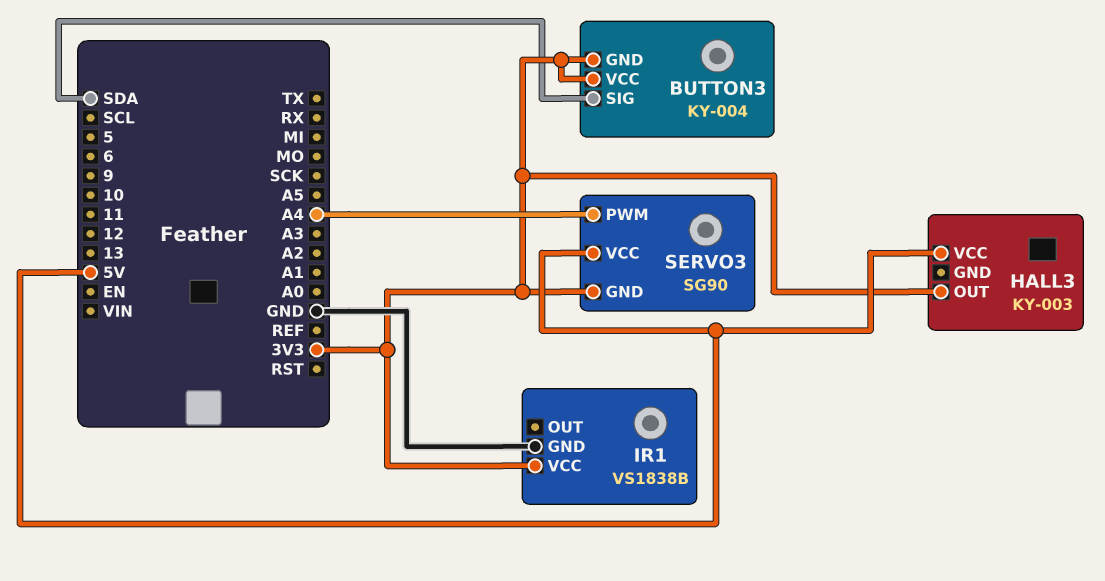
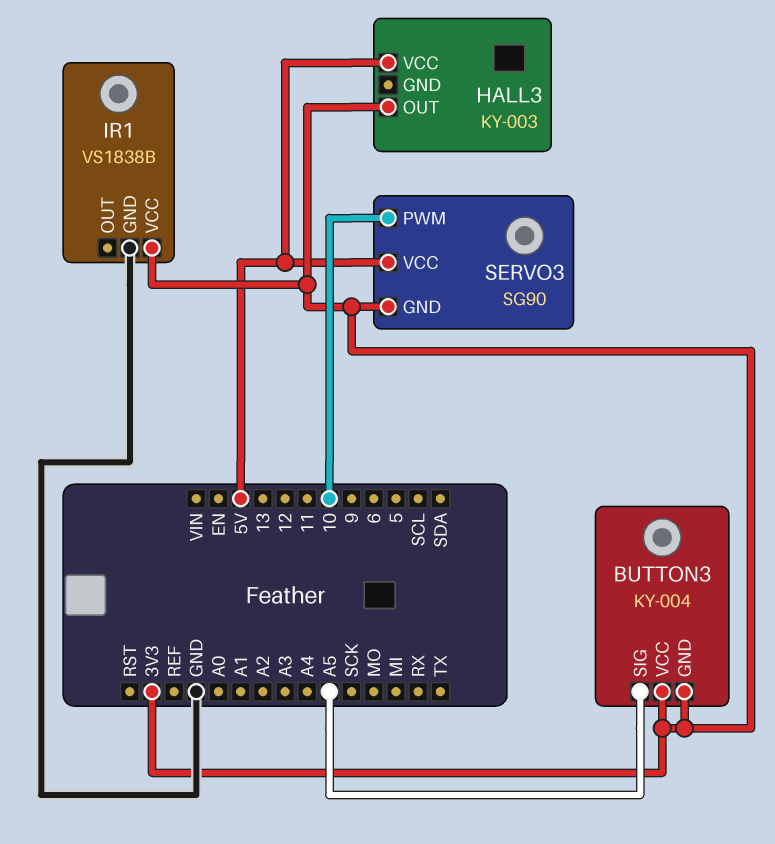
BUTTON3 pin SIG: SDA -> A5
SERVO3 pin PWM: A4 -> 10

